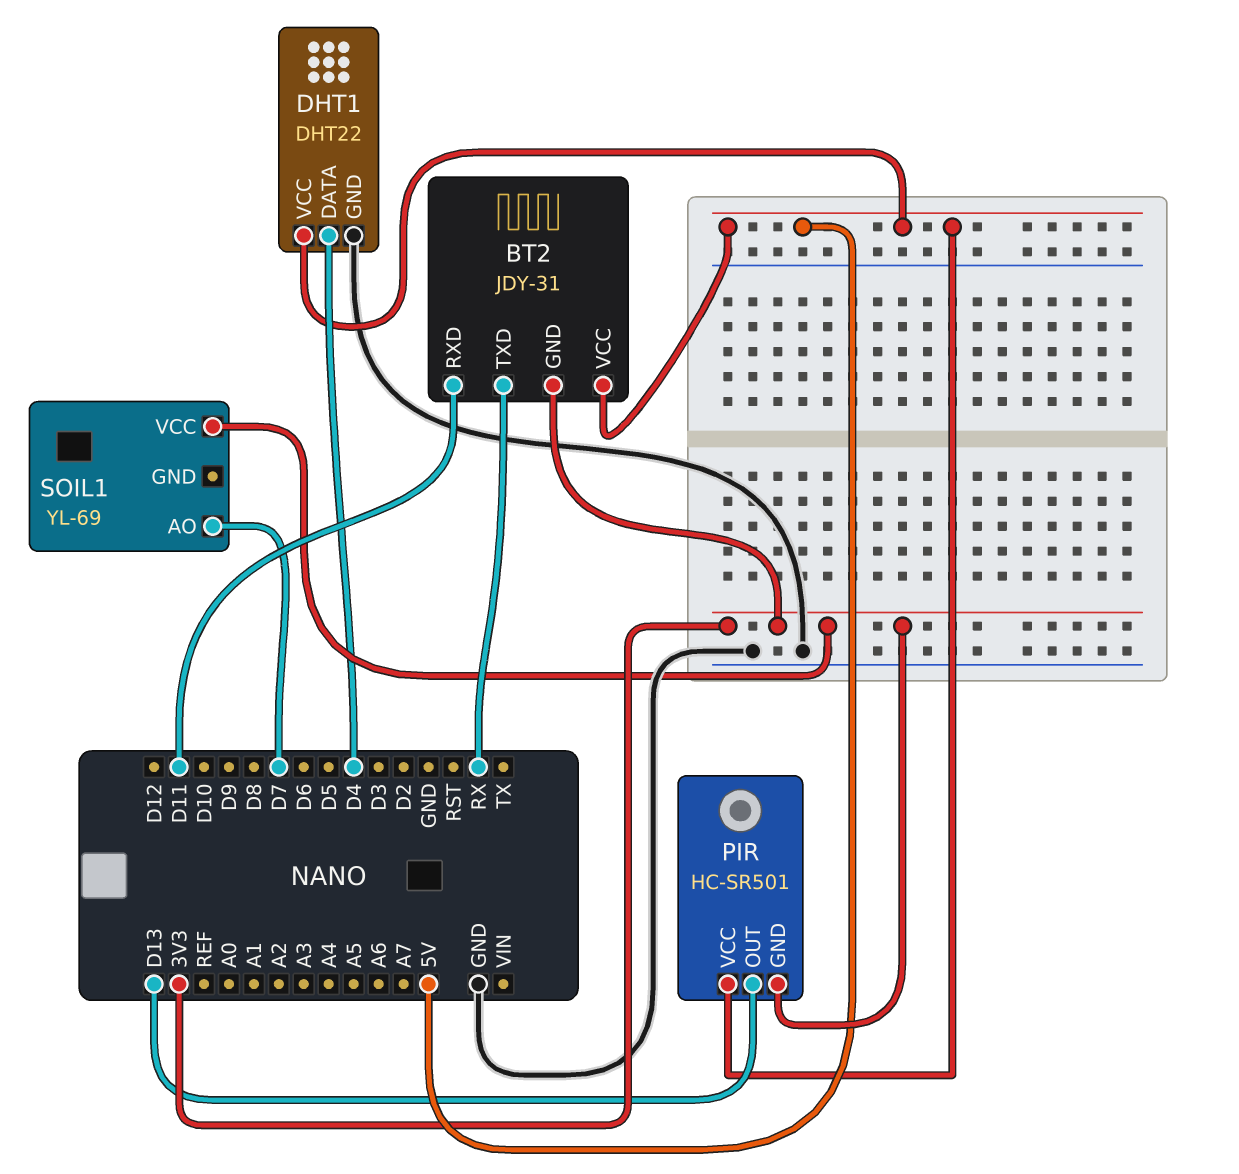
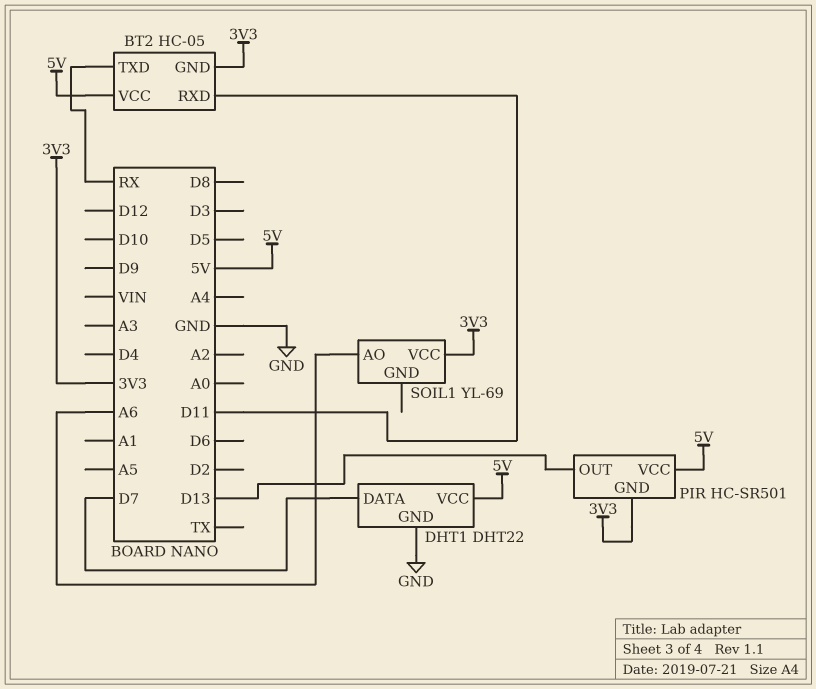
BT2: JDY-31 -> HC-05
DHT1 pin DATA: D4 -> D7
SOIL1 pin AO: D7 -> A6

